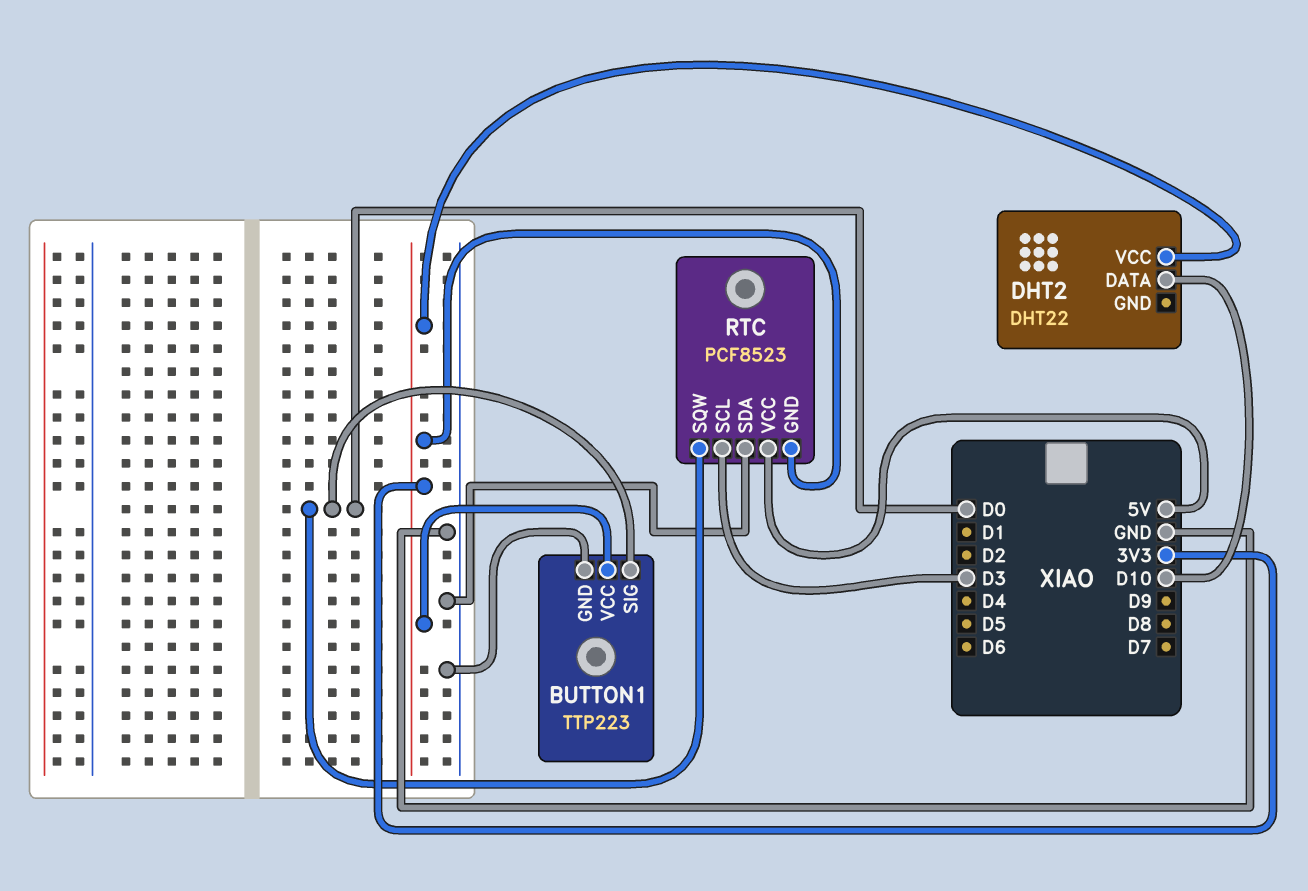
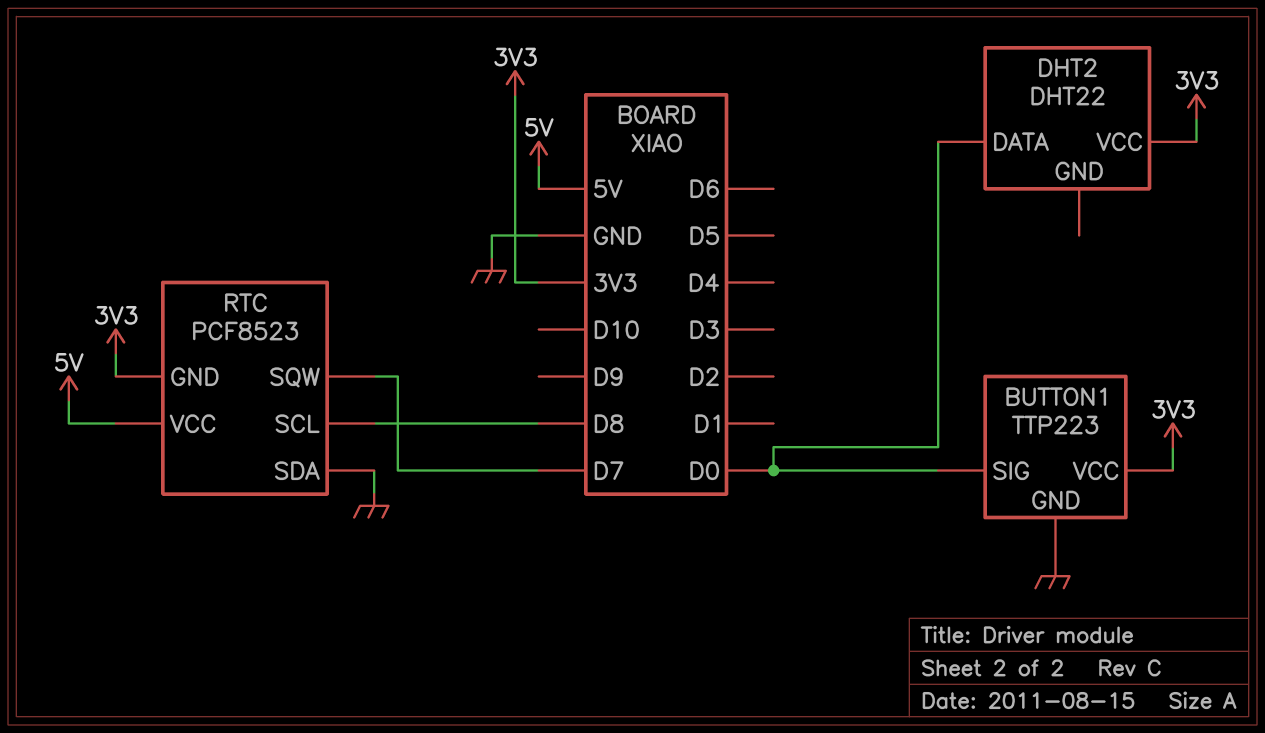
DHT2 pin DATA: D10 -> D0
RTC pin SCL: D3 -> D8
RTC pin SQW: D0 -> D7

